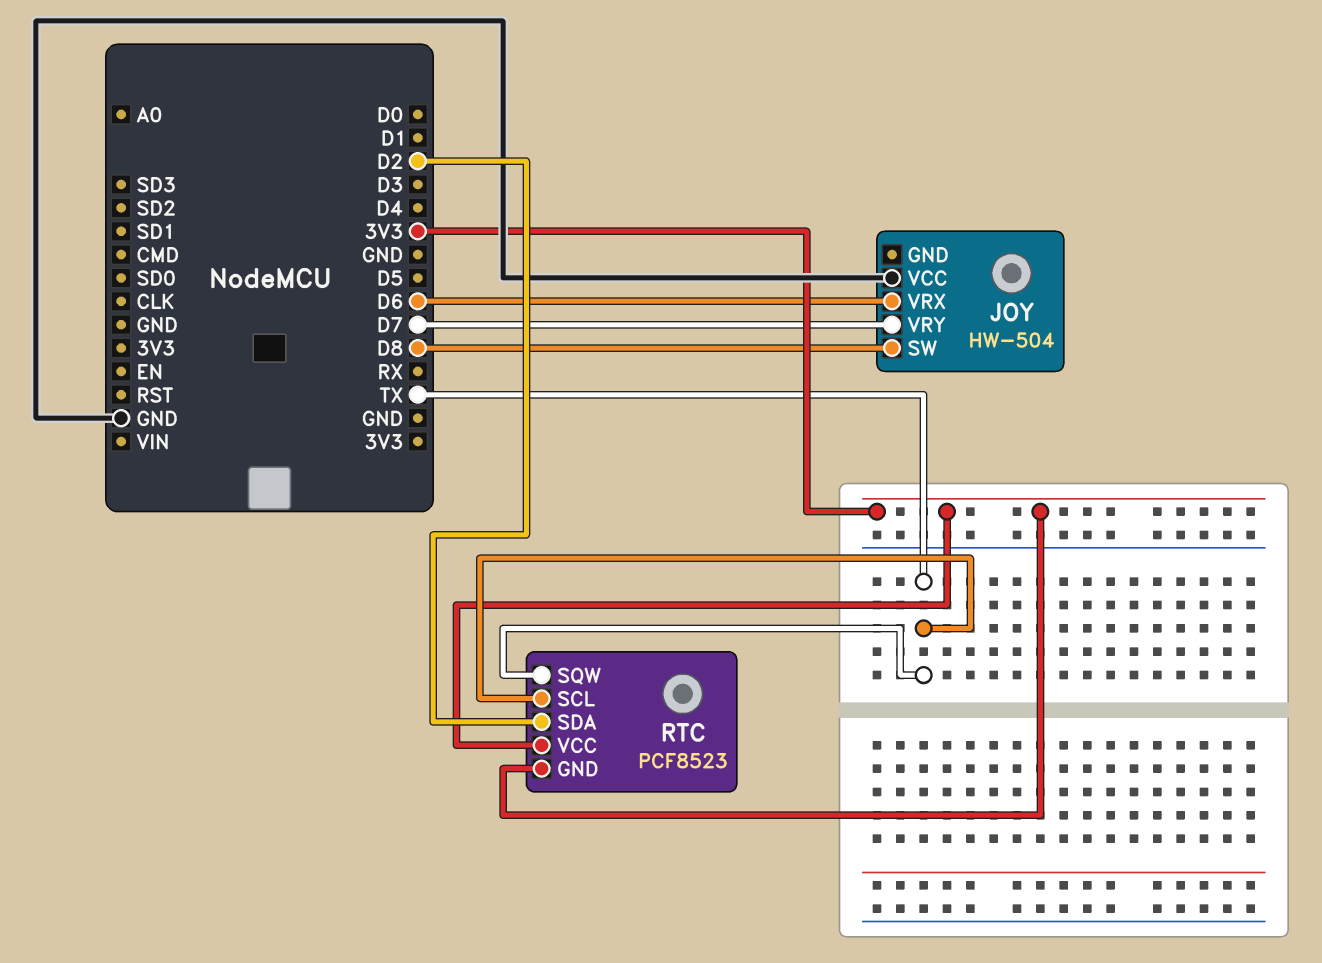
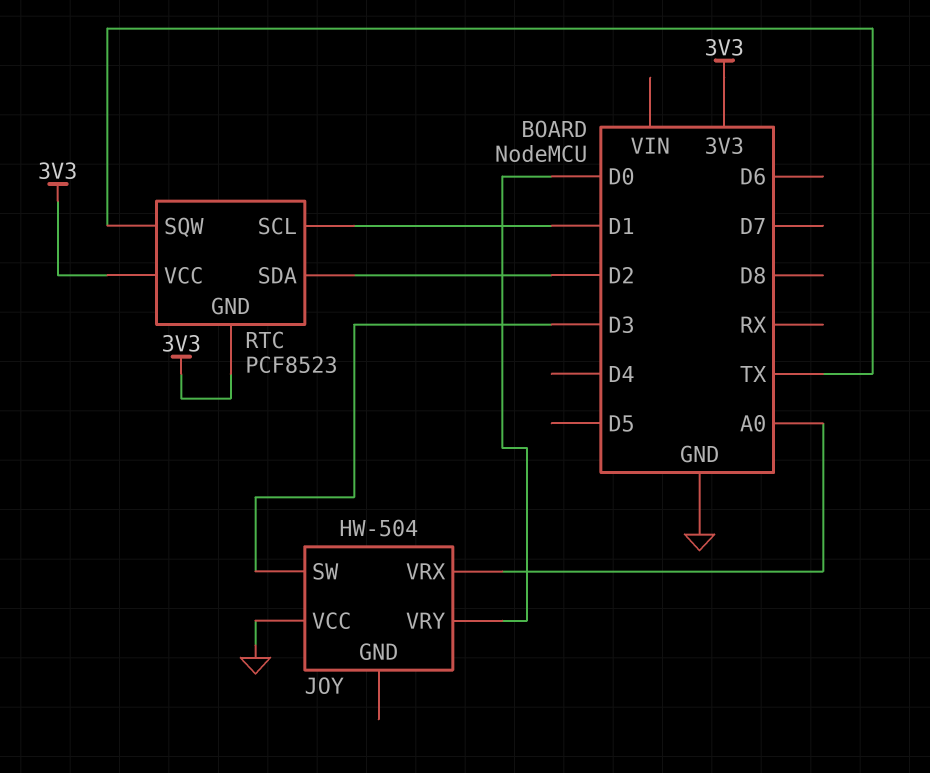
JOY pin SW: D8 -> D3
JOY pin VRX: D6 -> A0
JOY pin VRY: D7 -> D0
RTC pin SCL: TX -> D1

